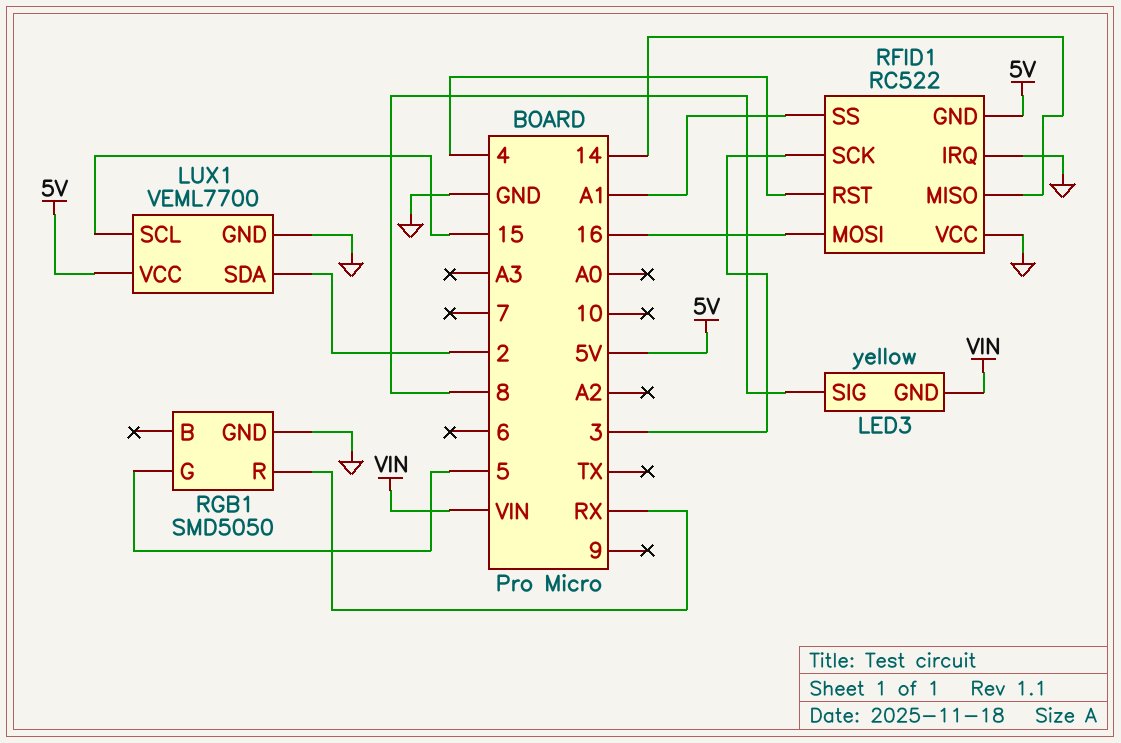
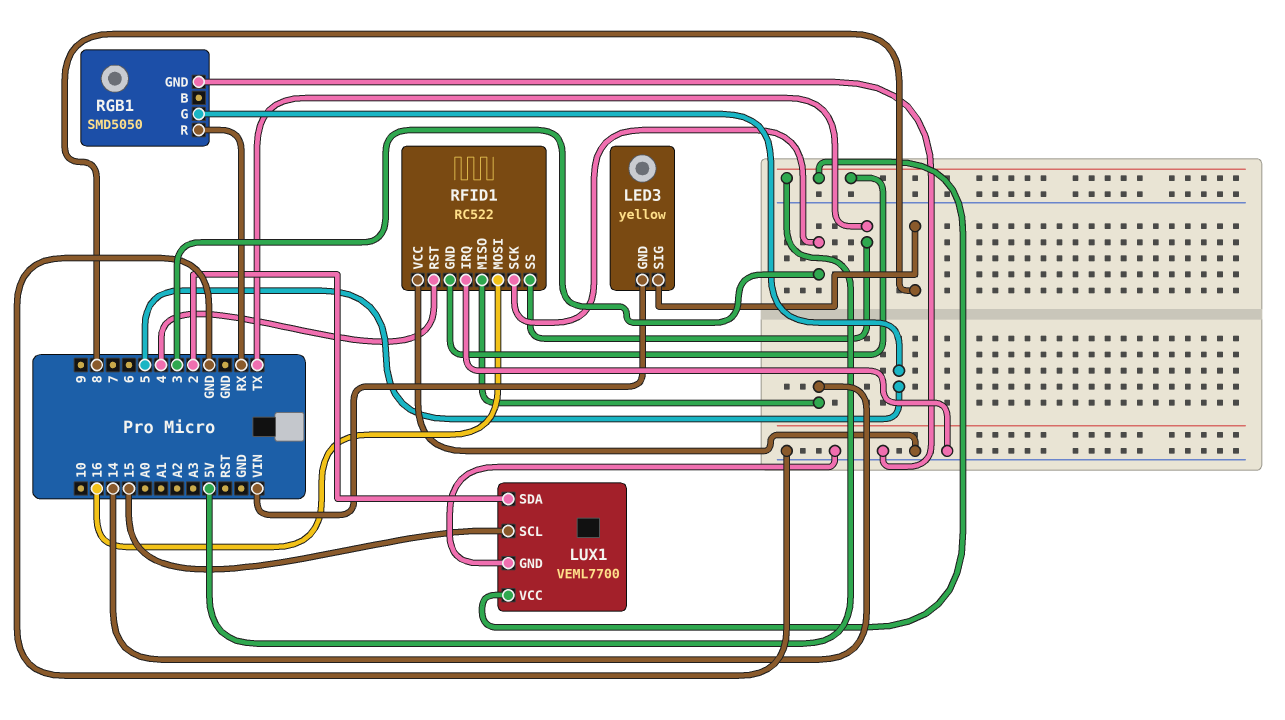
RFID1 pin SS: A1 -> TX

